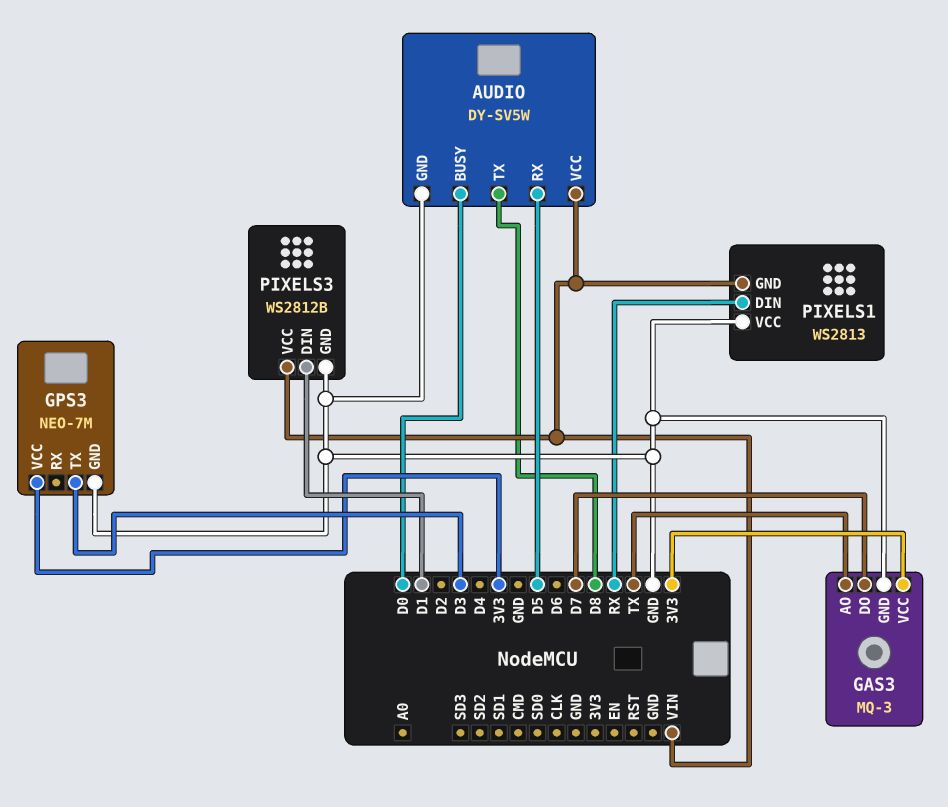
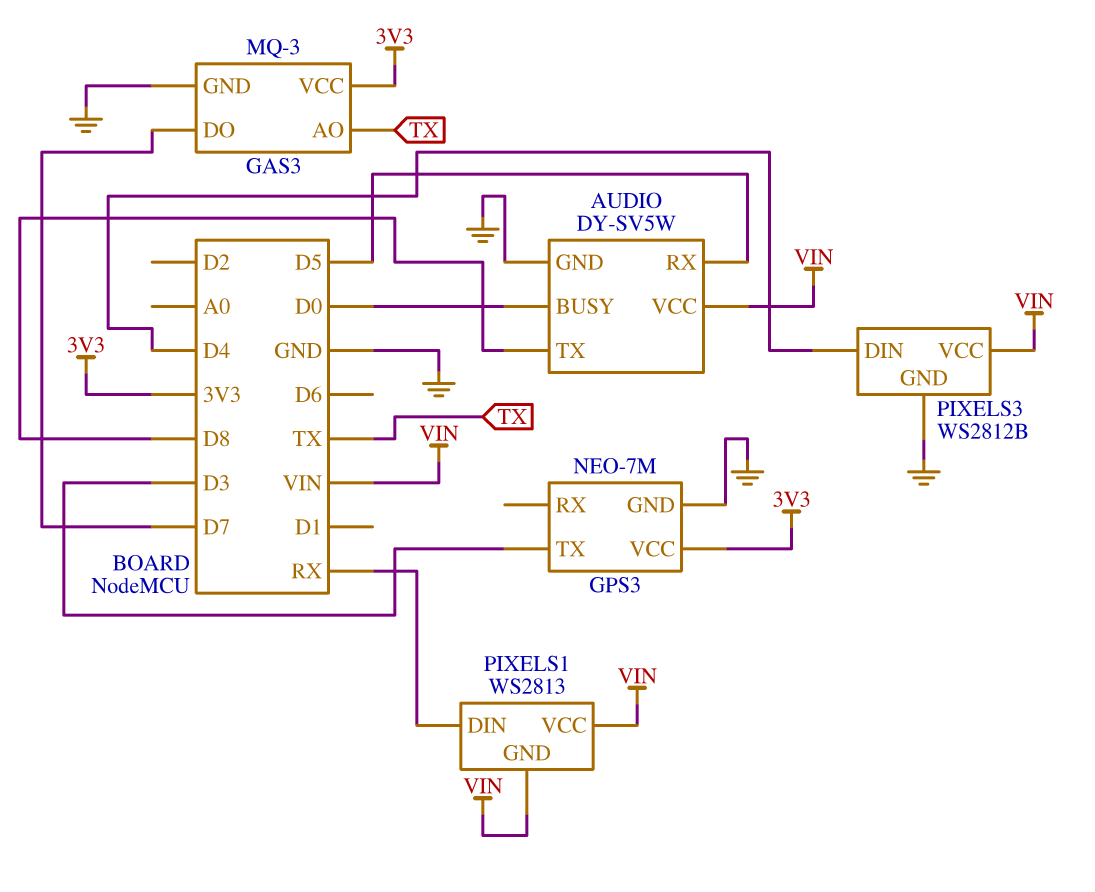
PIXELS1 pin VCC: GND -> VIN
PIXELS3 pin DIN: D1 -> D4

